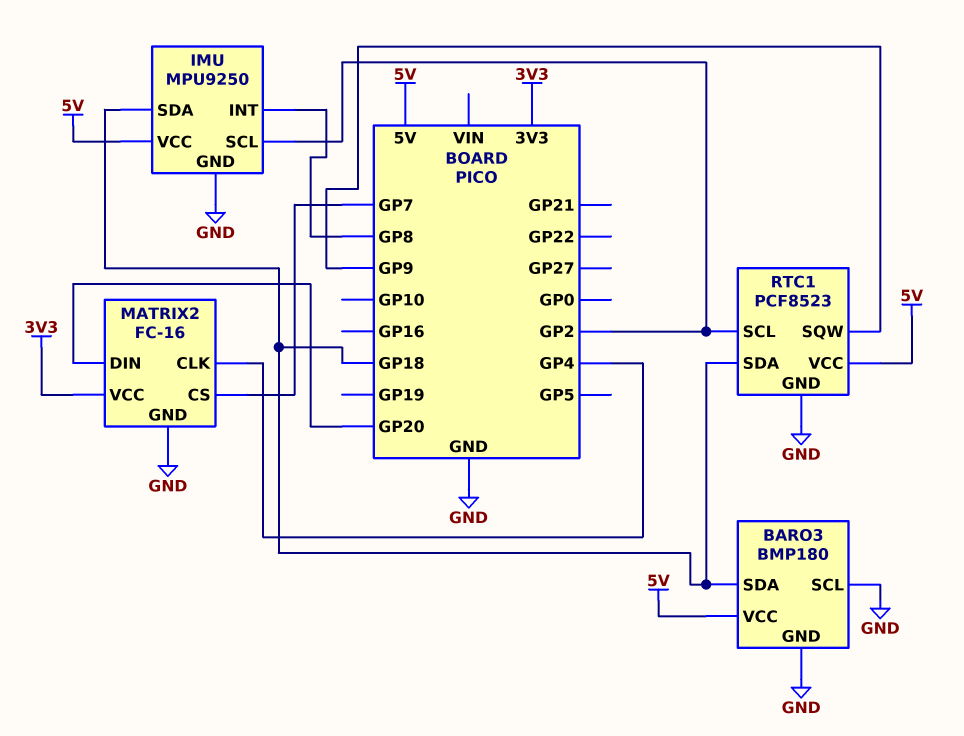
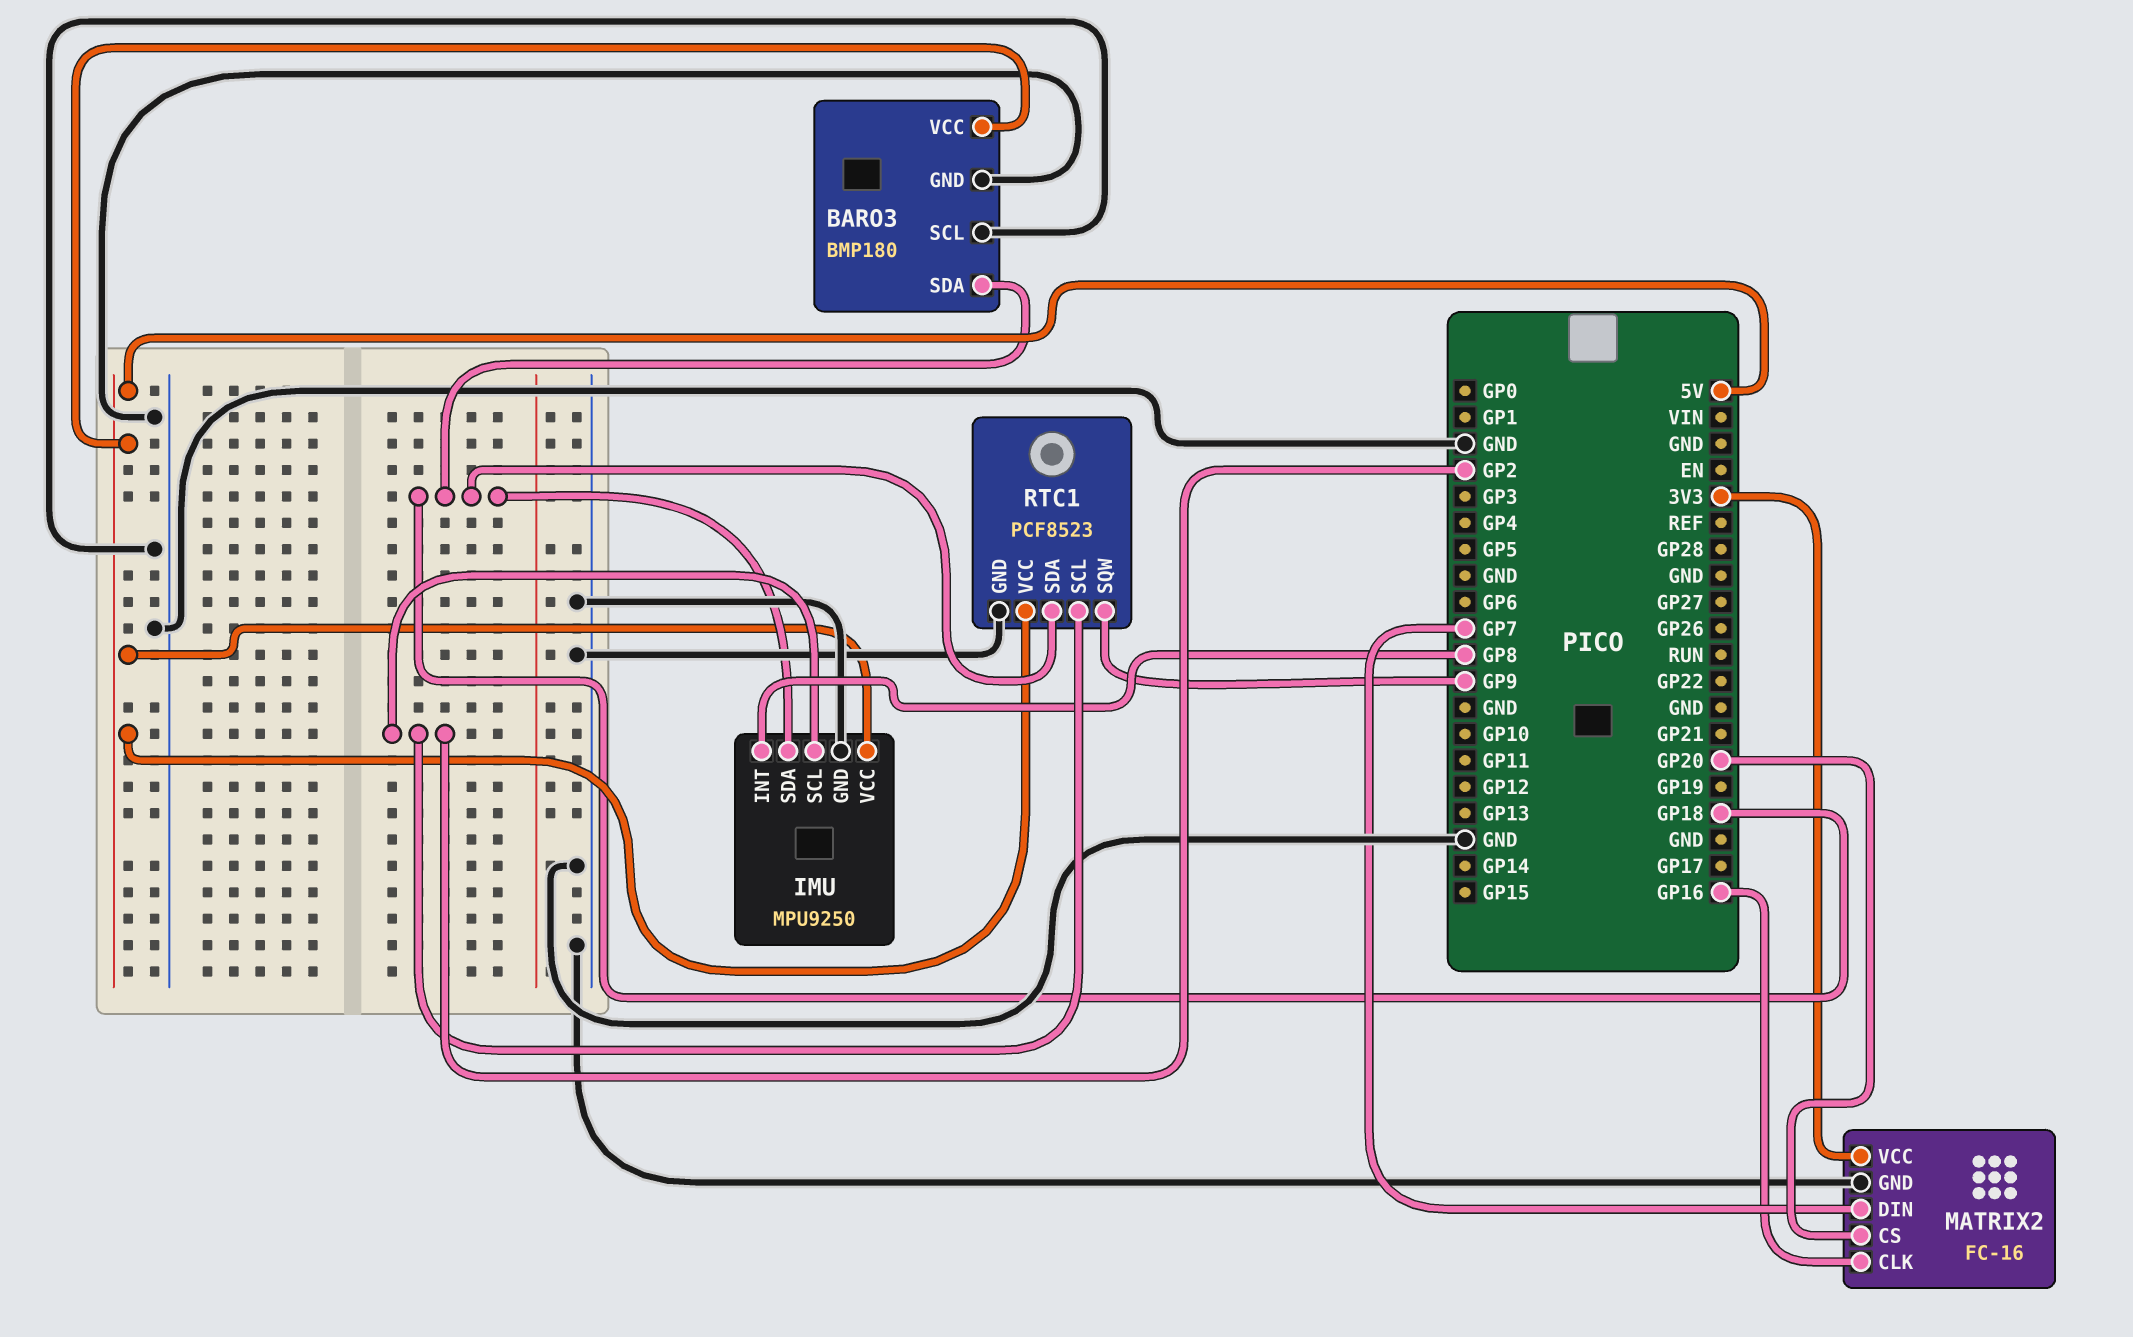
MATRIX2 pin CLK: GP4 -> GP16
MATRIX2 pin CS: GP7 -> GP20
MATRIX2 pin DIN: GP20 -> GP7

